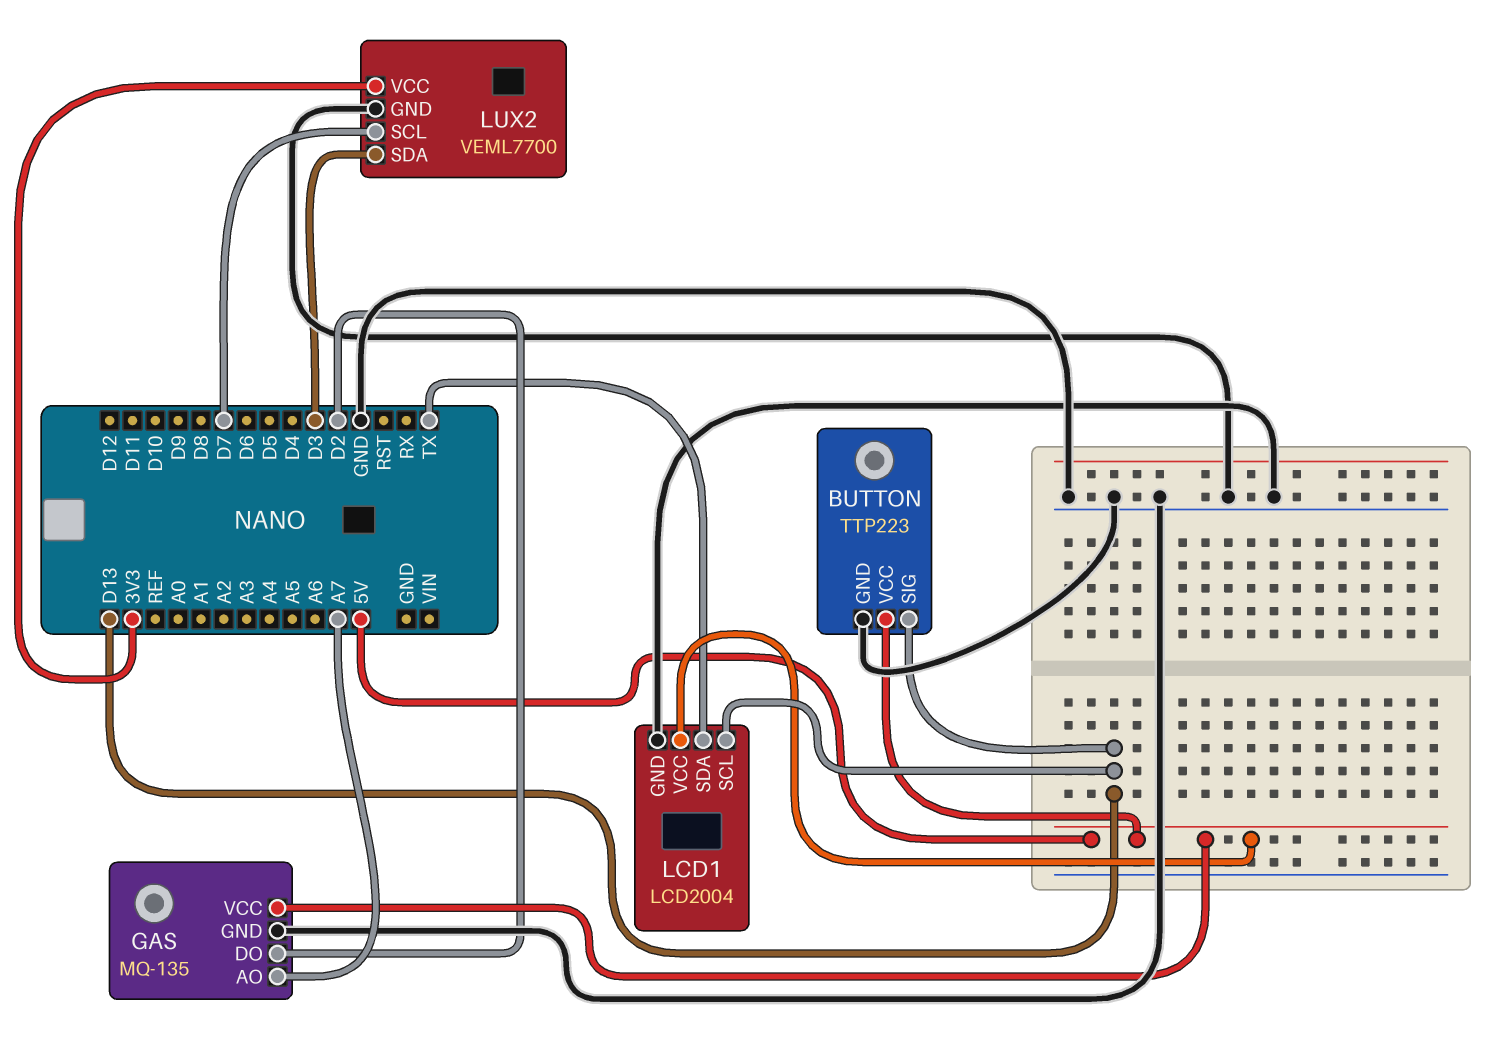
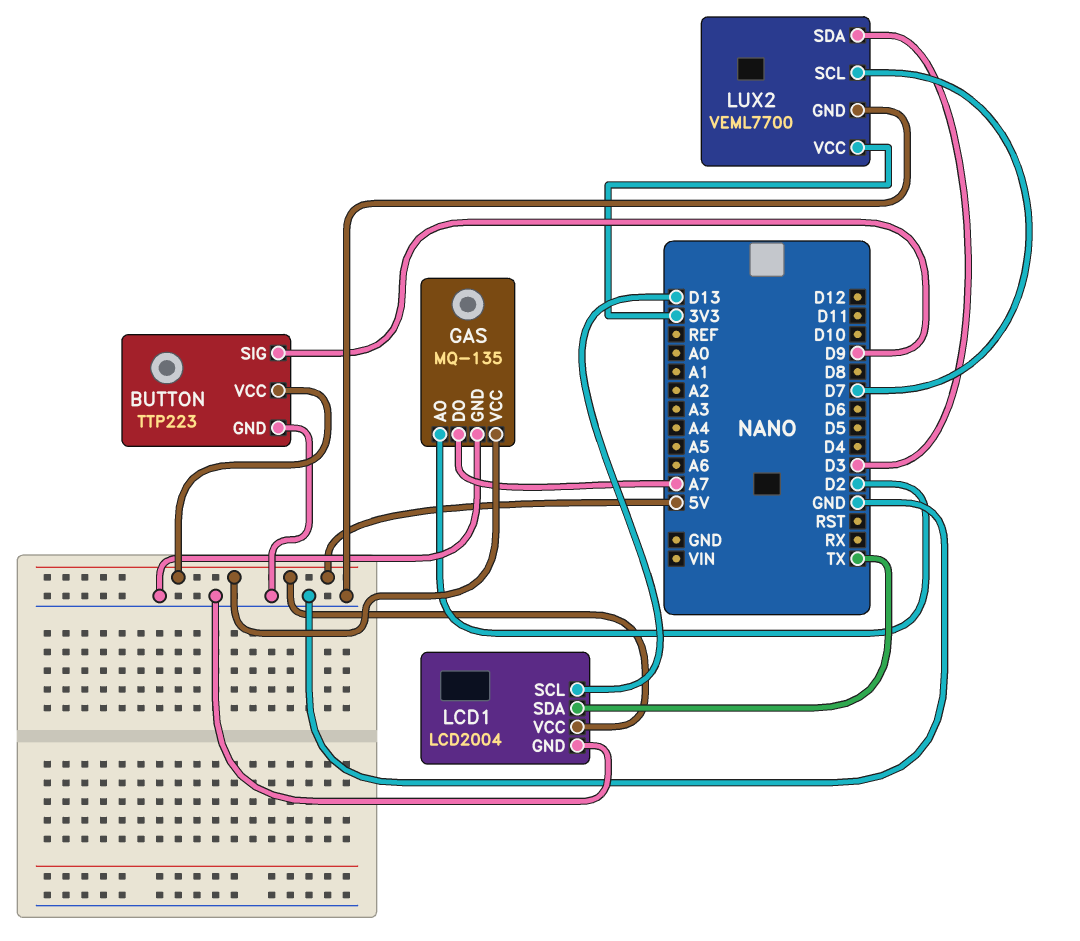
BUTTON pin SIG: D13 -> D9
GAS pin AO: A7 -> D2
GAS pin DO: D2 -> A7

